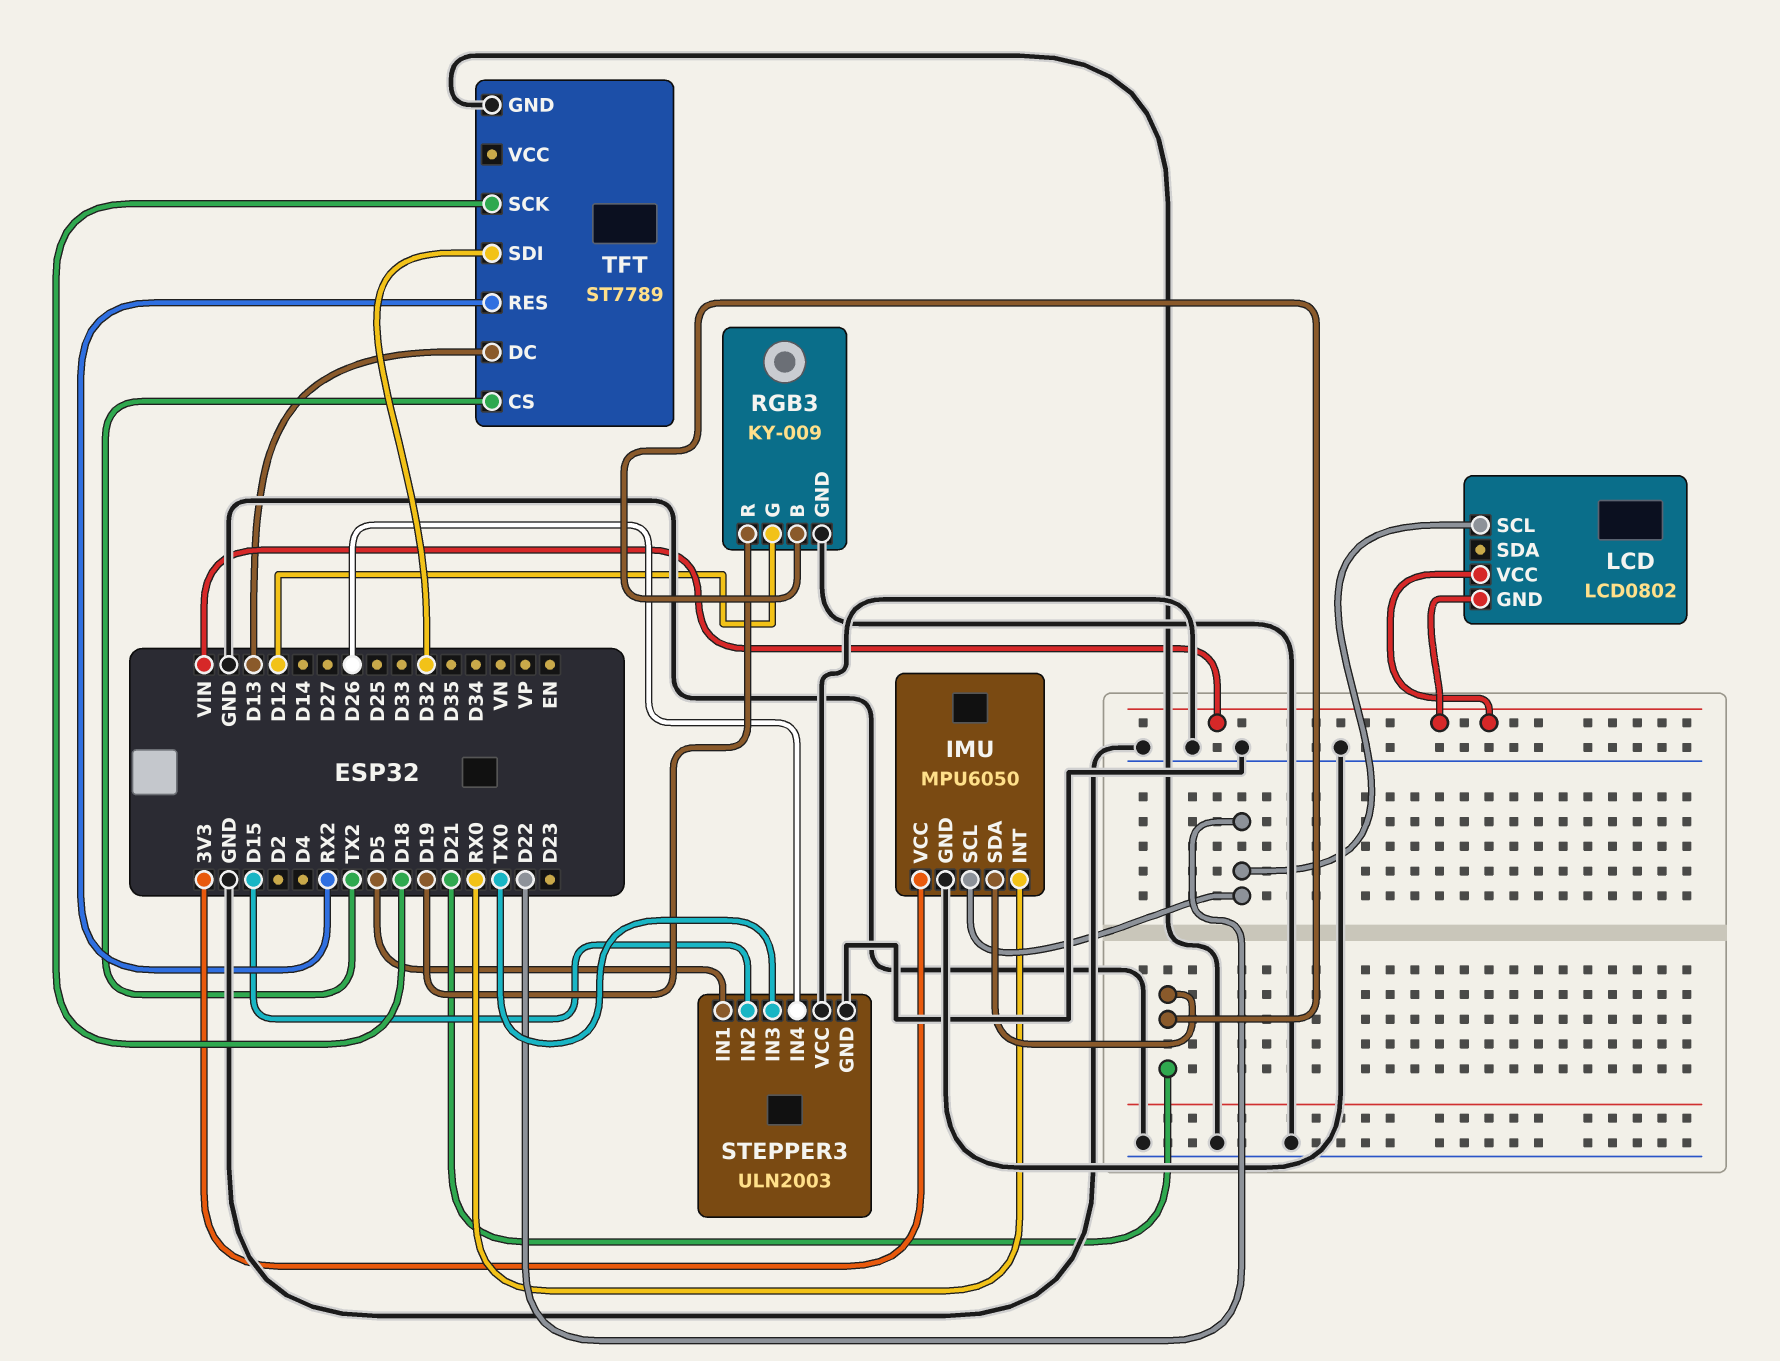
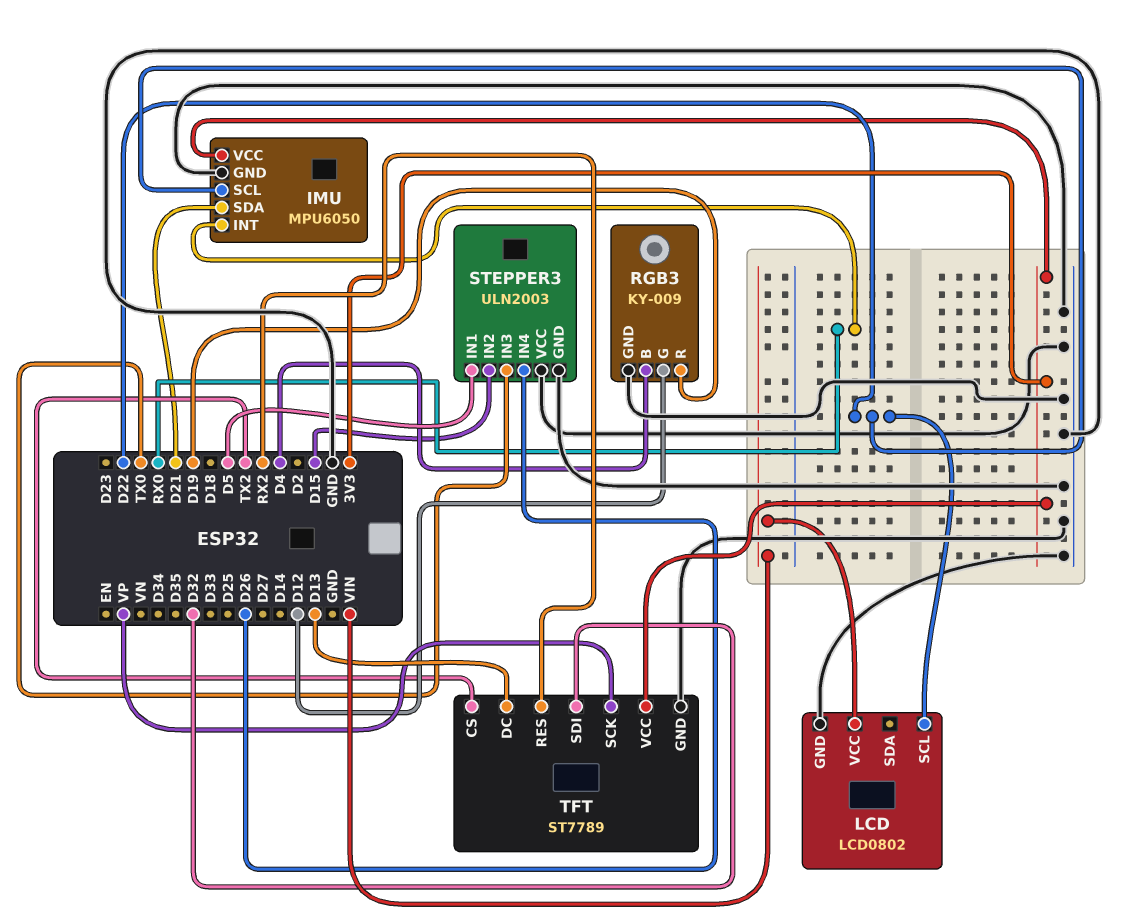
LCD pin GND: VIN -> GND
RGB3 pin B: D21 -> D4
TFT pin SCK: D18 -> VP
TFT pin VCC: none -> 3V3

